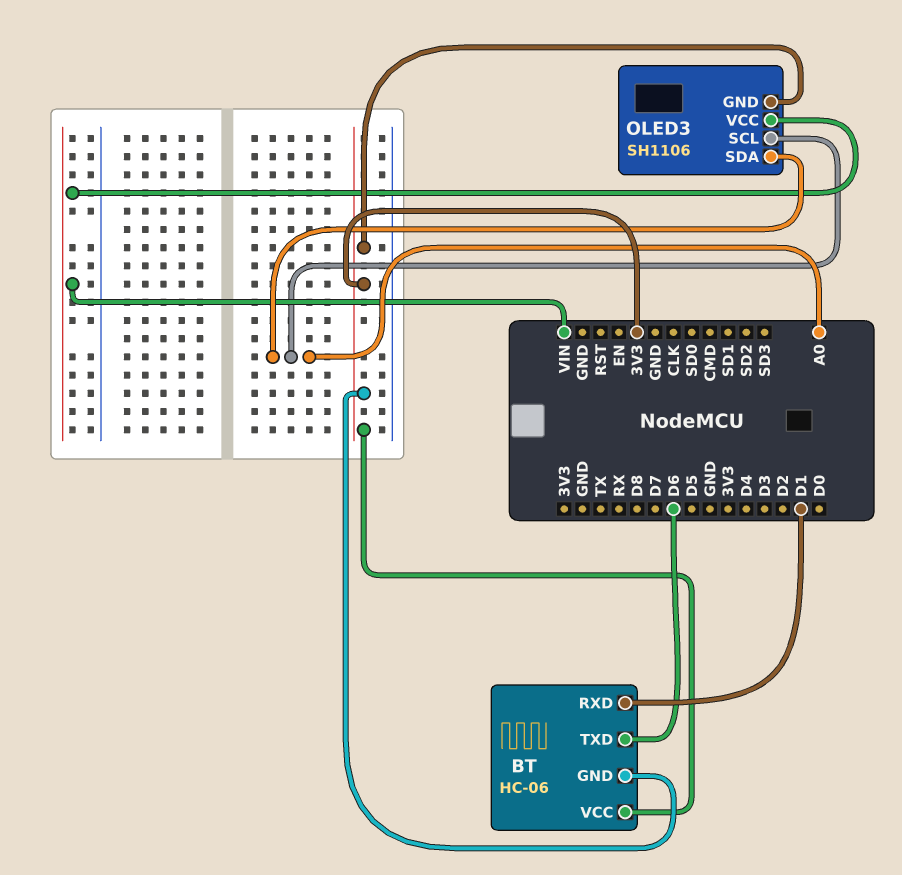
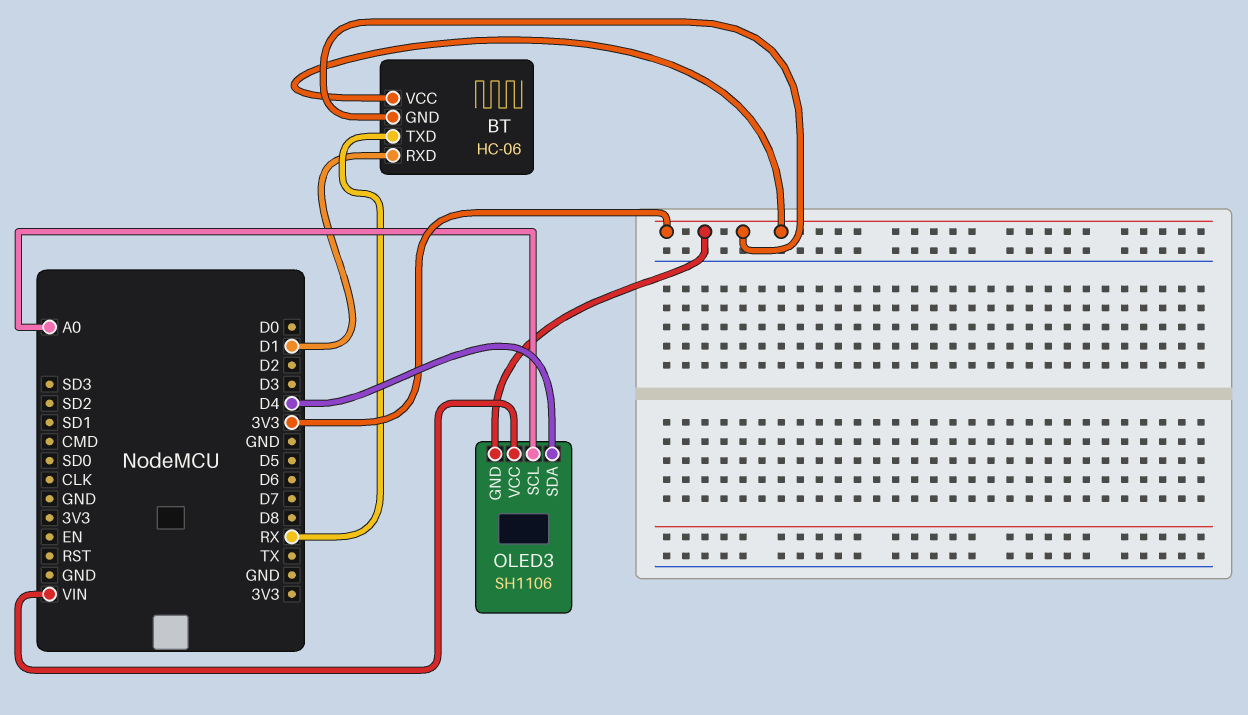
BT pin TXD: D6 -> RX
OLED3 pin SDA: A0 -> D4

